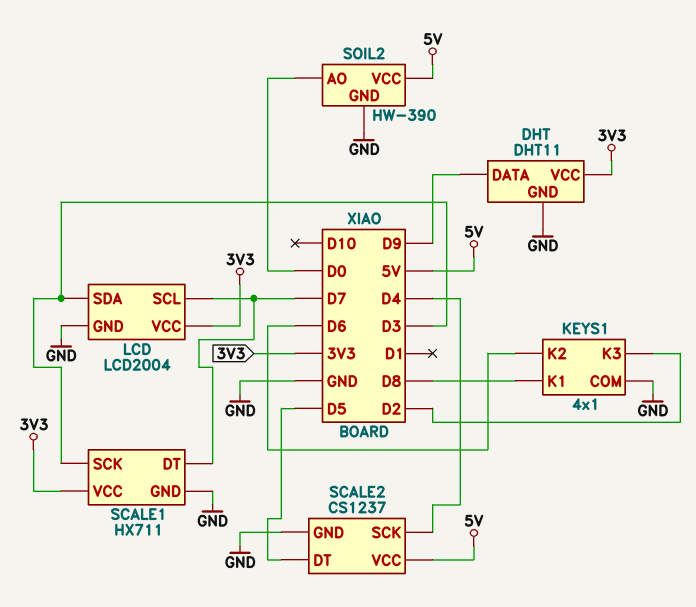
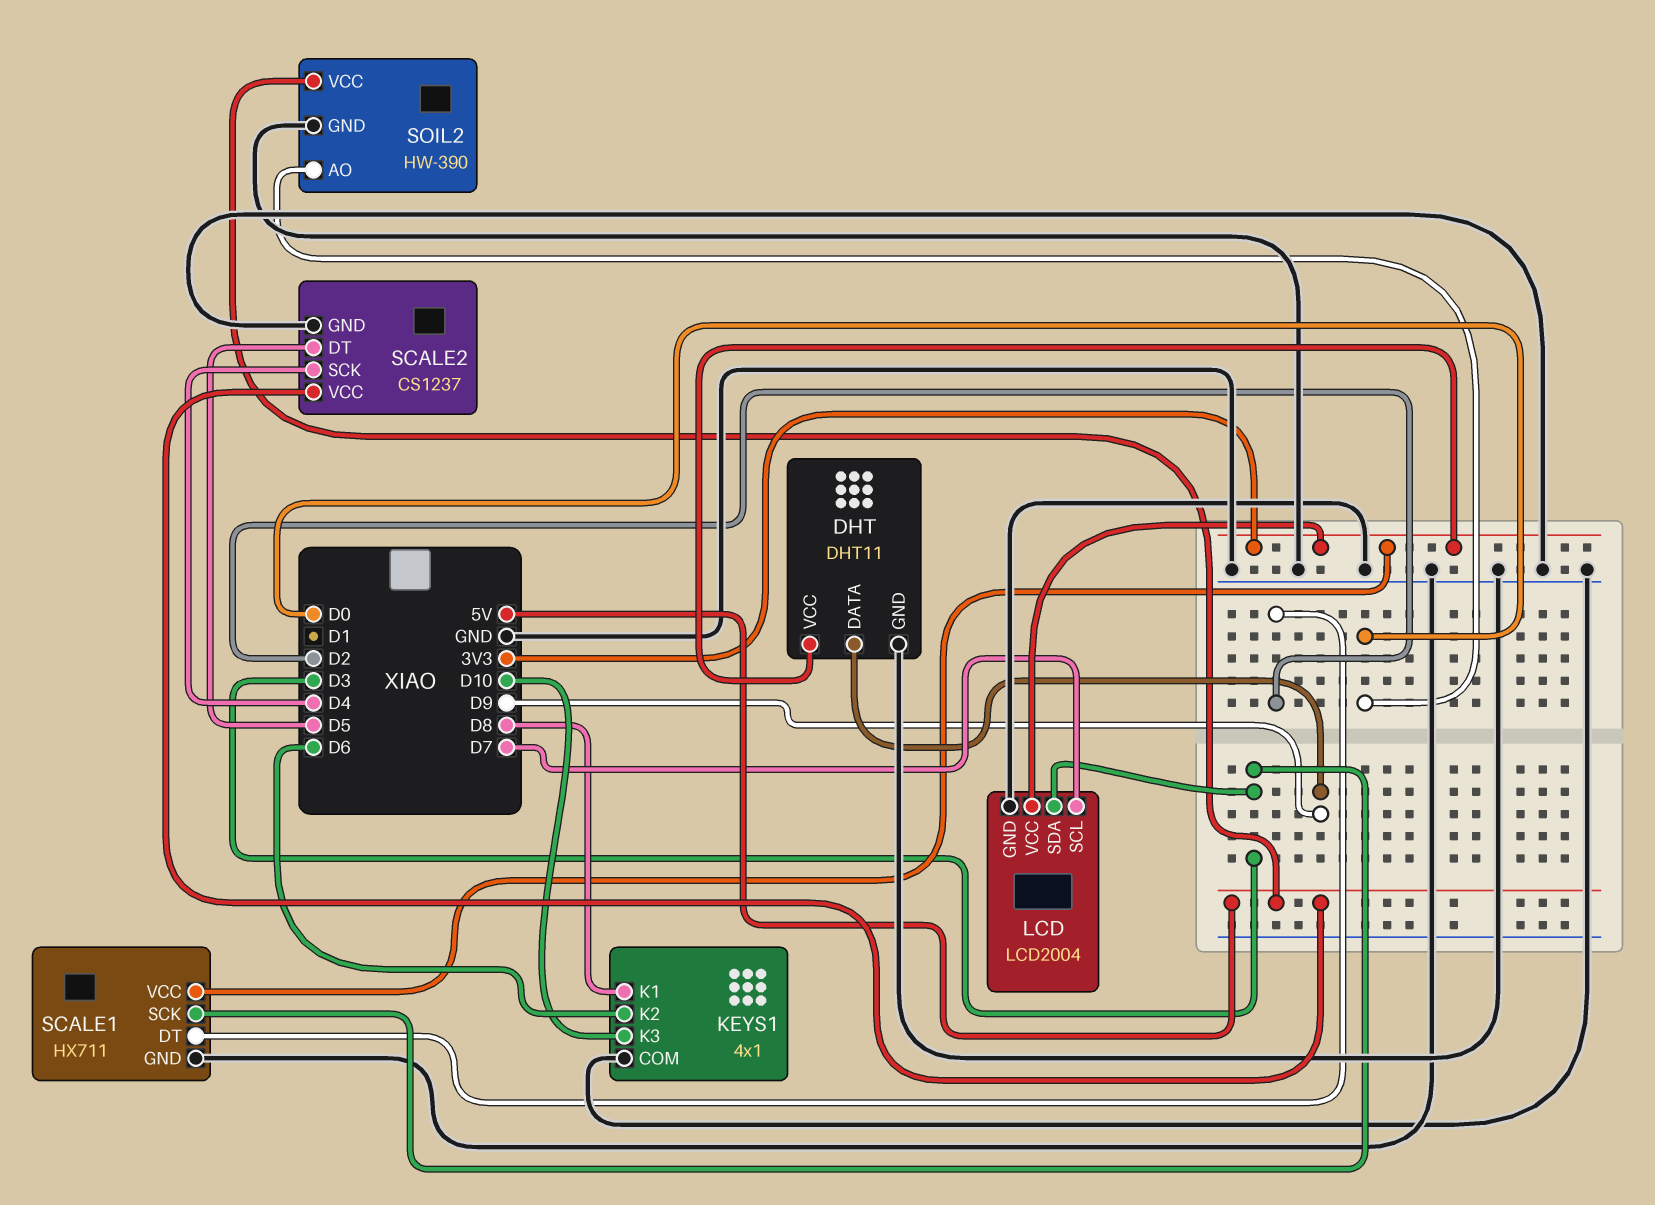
KEYS1 pin K3: D2 -> D10
SCALE1 pin DT: D7 -> D2

